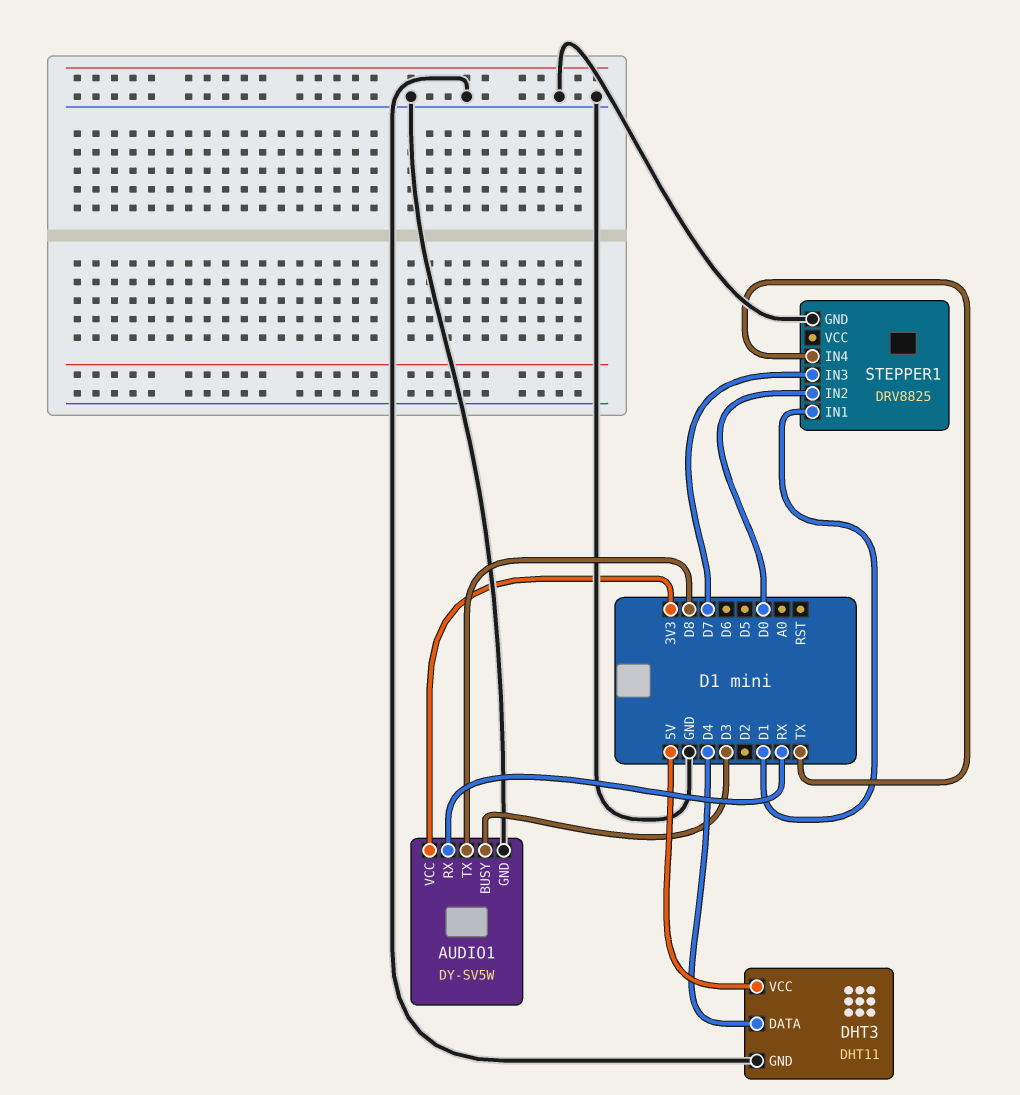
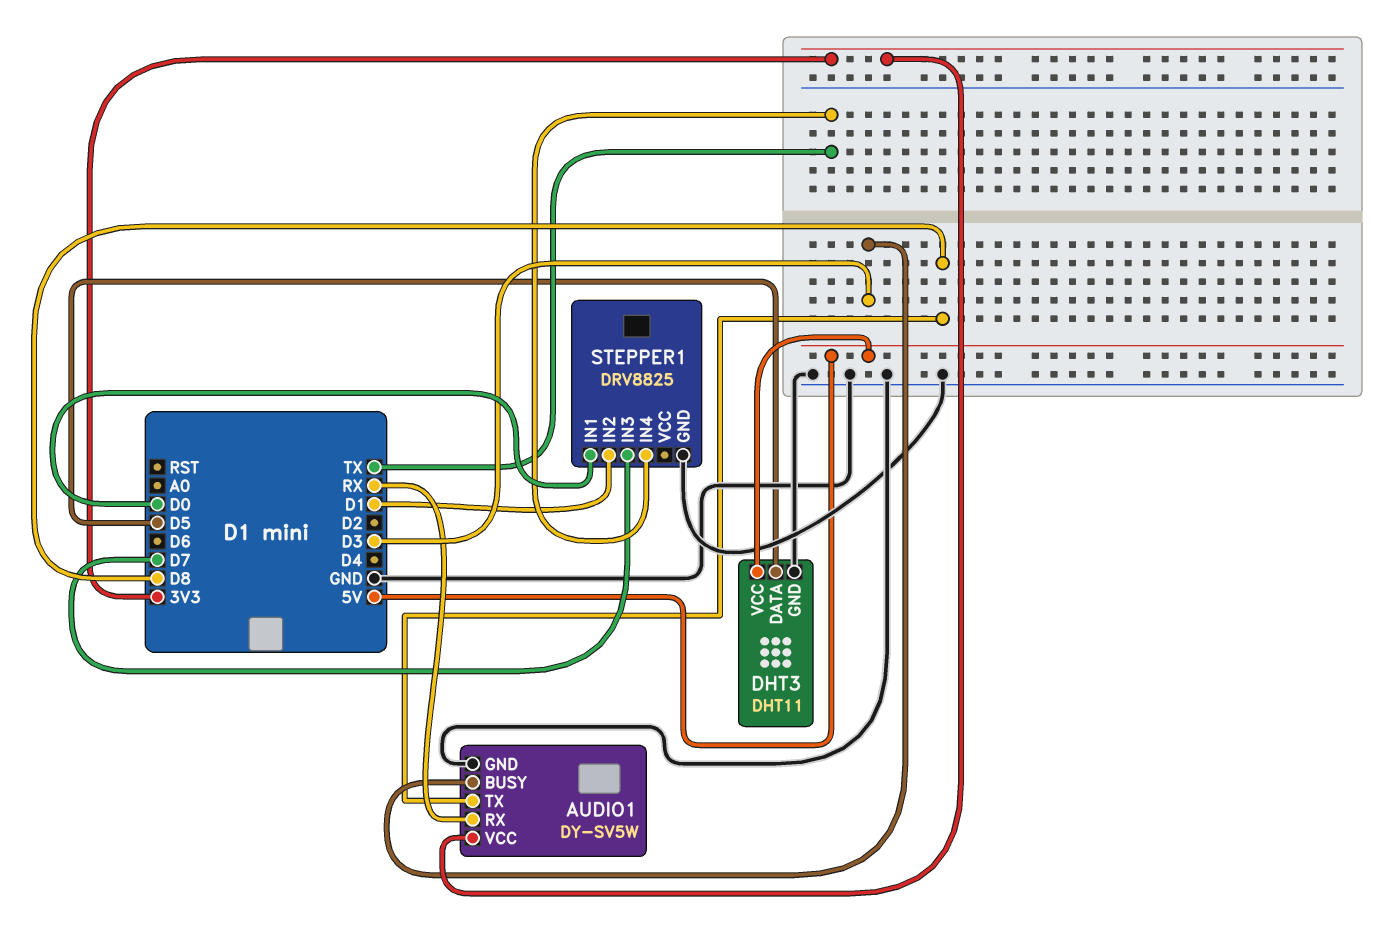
DHT3 pin DATA: D4 -> D5
STEPPER1 pin IN1: D1 -> D0
STEPPER1 pin IN2: D0 -> D1

